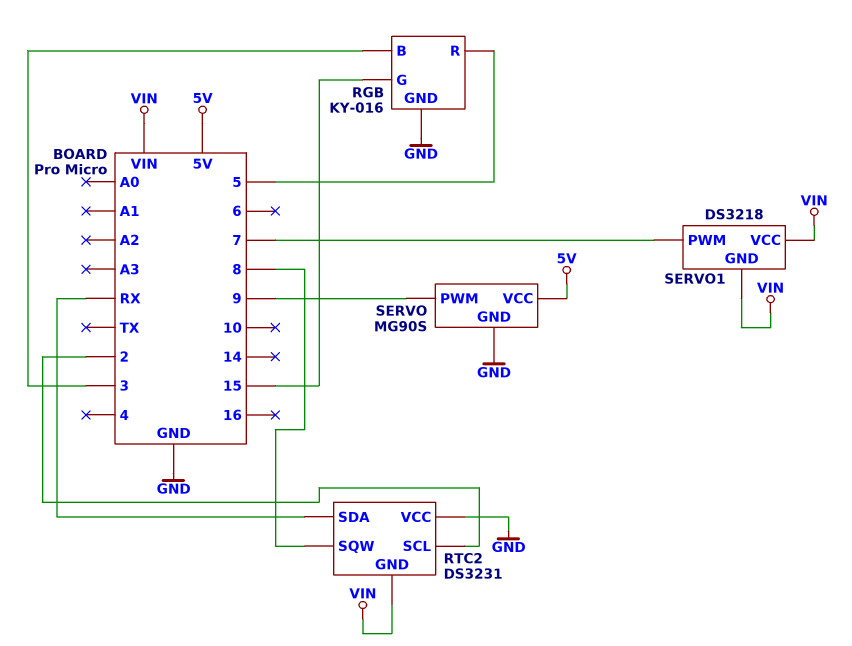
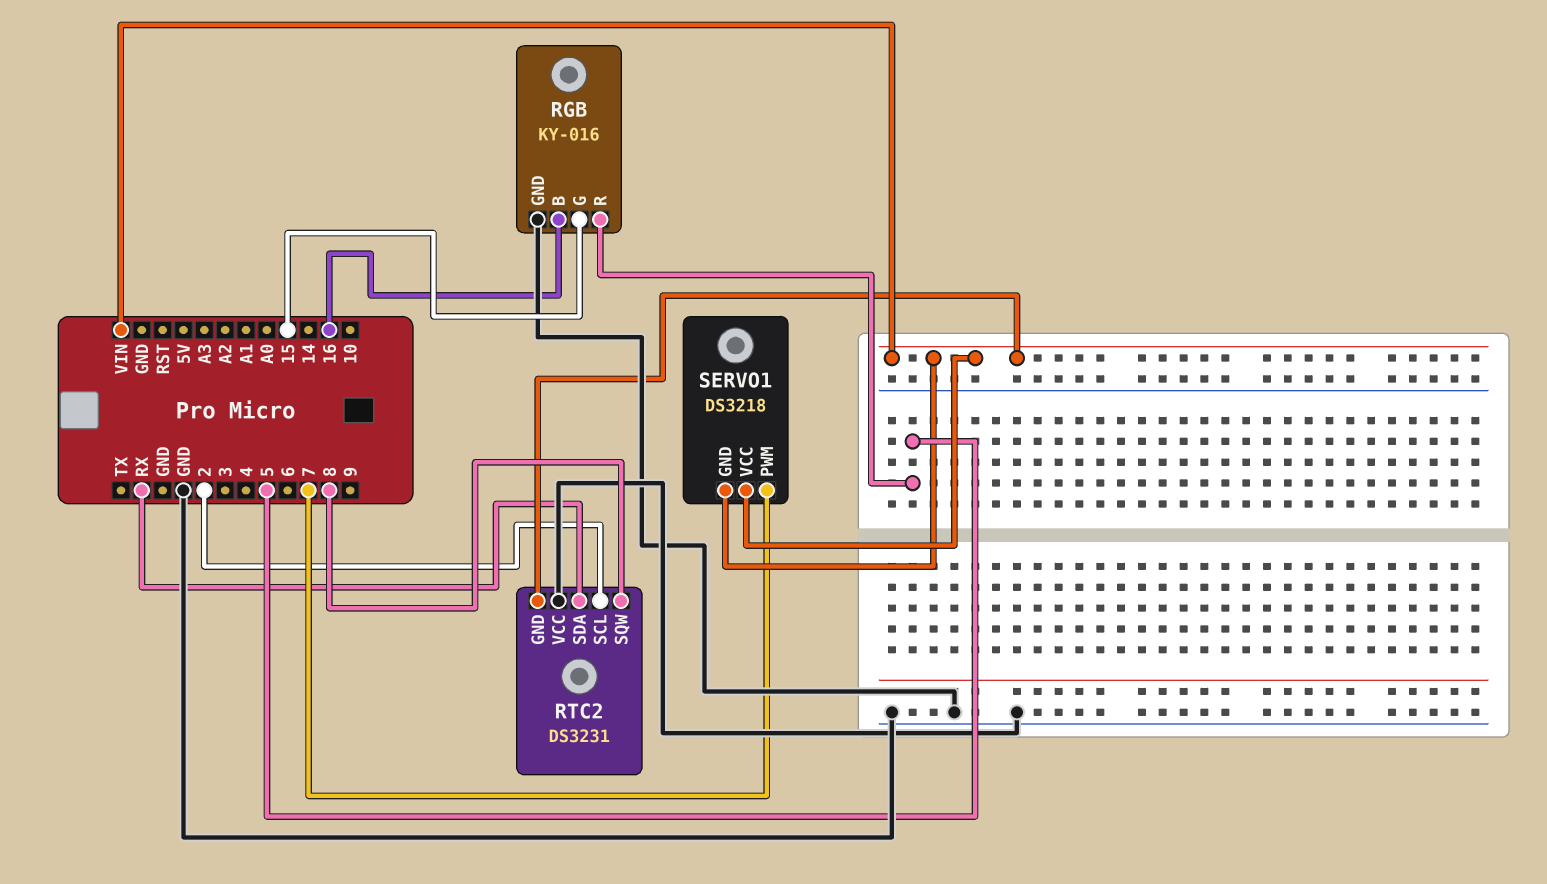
RGB pin B: 3 -> 16
SERVO: MG90S -> none
SERVO pin GND: GND -> none
SERVO pin PWM: 9 -> none
SERVO pin VCC: 5V -> none

